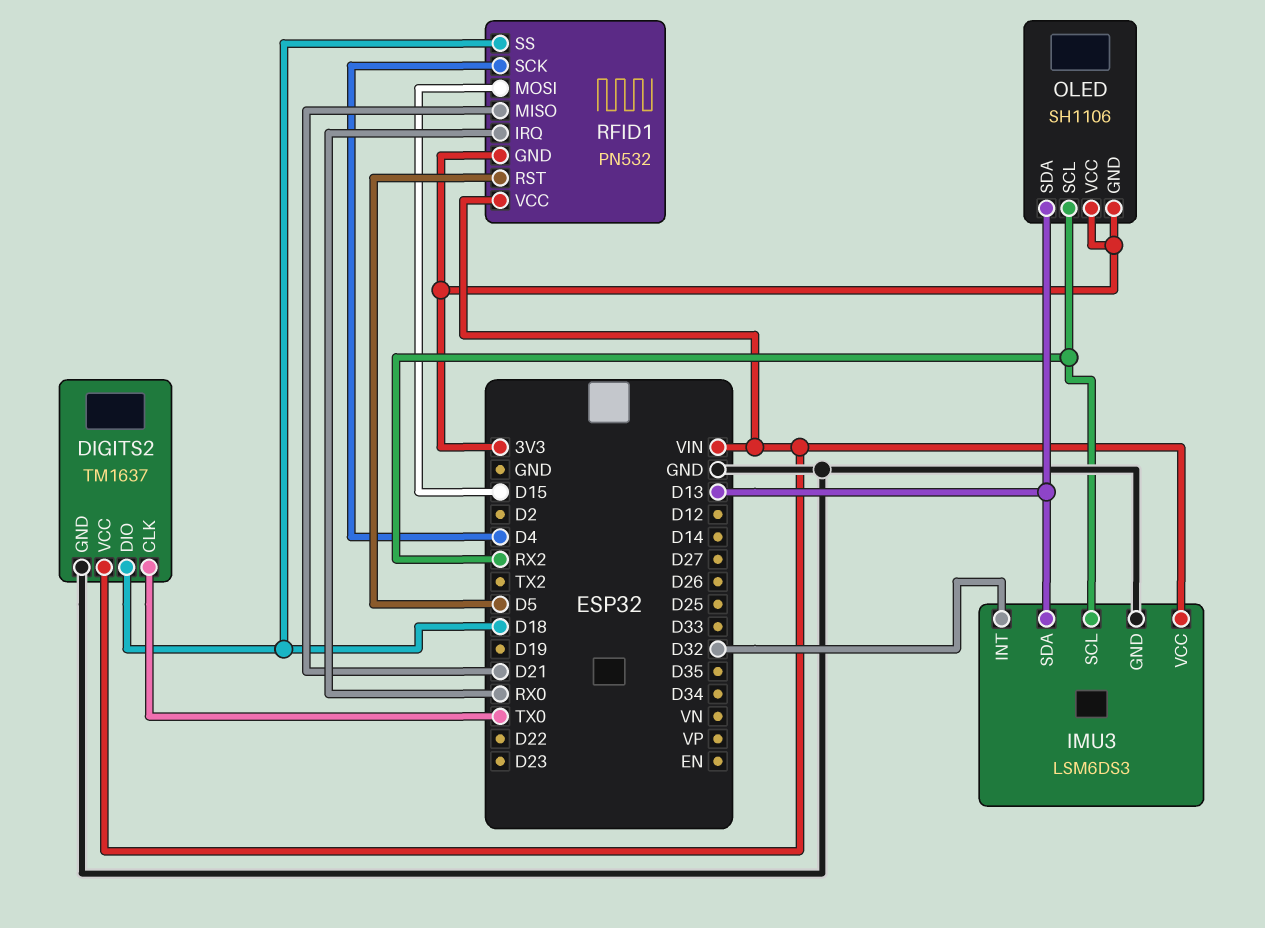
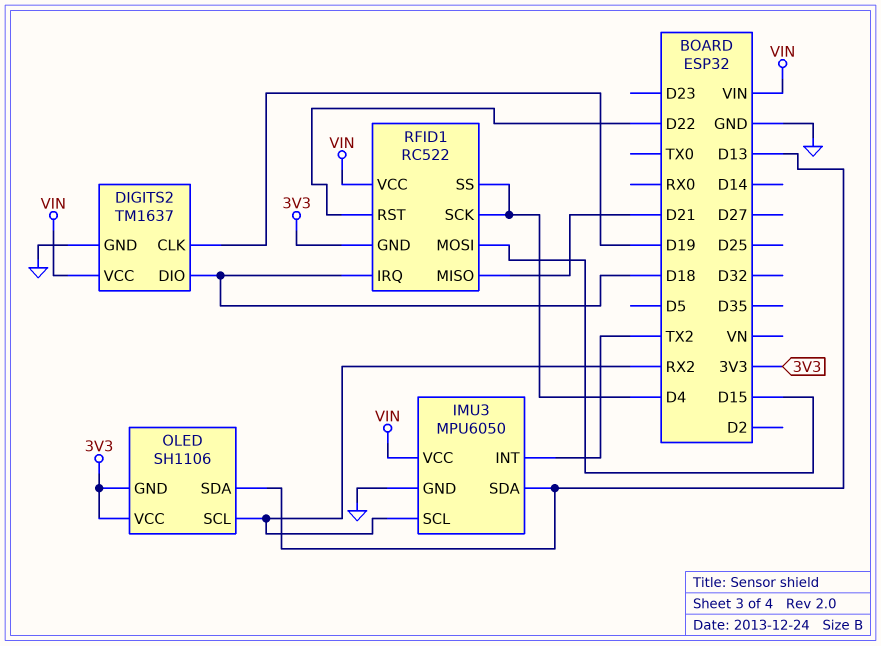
DIGITS2 pin CLK: TX0 -> D19
IMU3: LSM6DS3 -> MPU6050
IMU3 pin INT: D32 -> TX2
RFID1: PN532 -> RC522
RFID1 pin IRQ: RX0 -> D18
RFID1 pin RST: D5 -> D22
RFID1 pin SS: D18 -> D4

